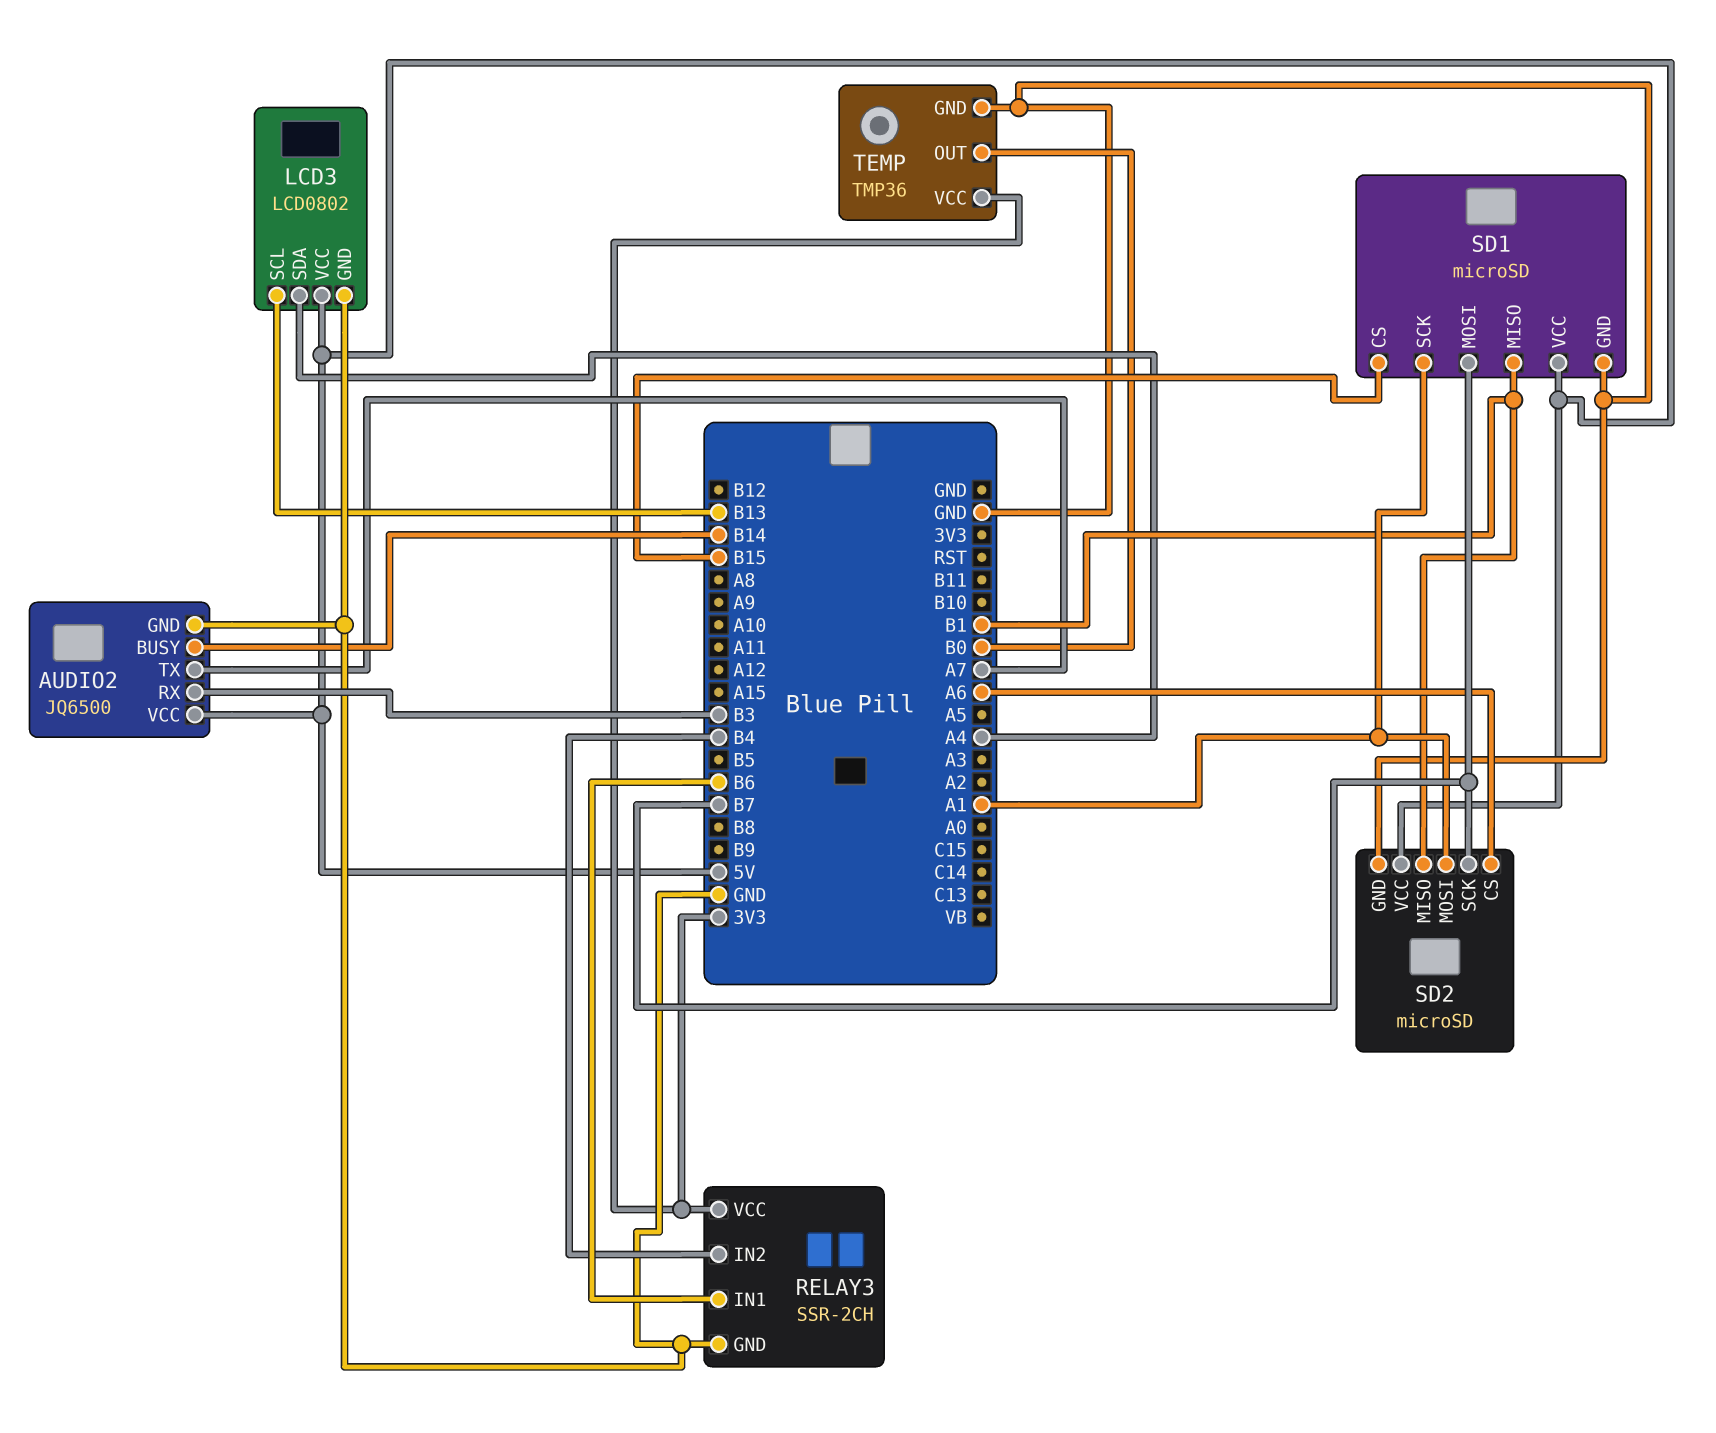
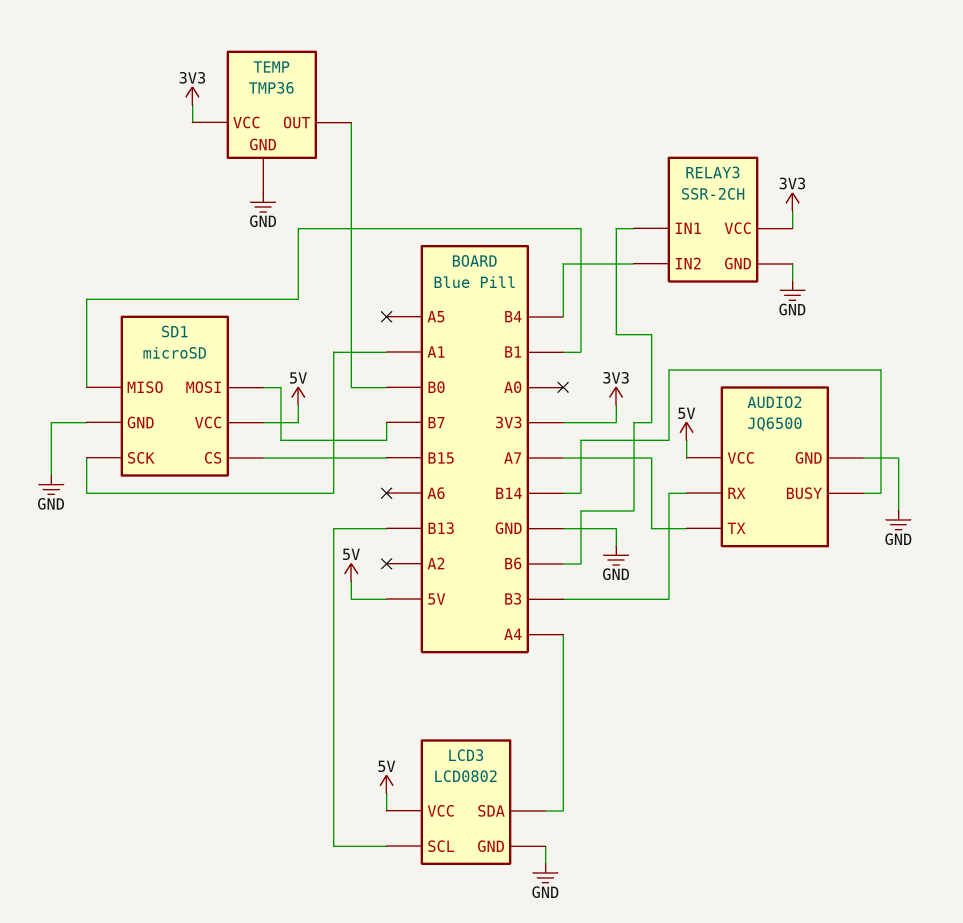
SD2: microSD -> none
SD2 pin CS: A6 -> none
SD2 pin GND: GND -> none
SD2 pin MISO: B1 -> none
SD2 pin MOSI: A1 -> none
SD2 pin SCK: B7 -> none
SD2 pin VCC: 5V -> none

